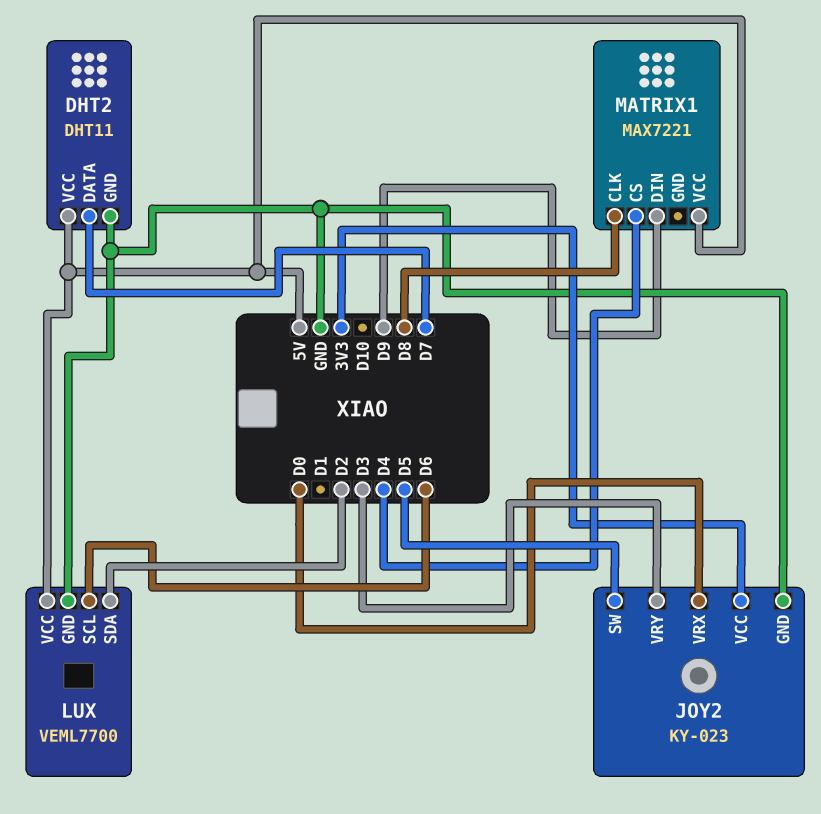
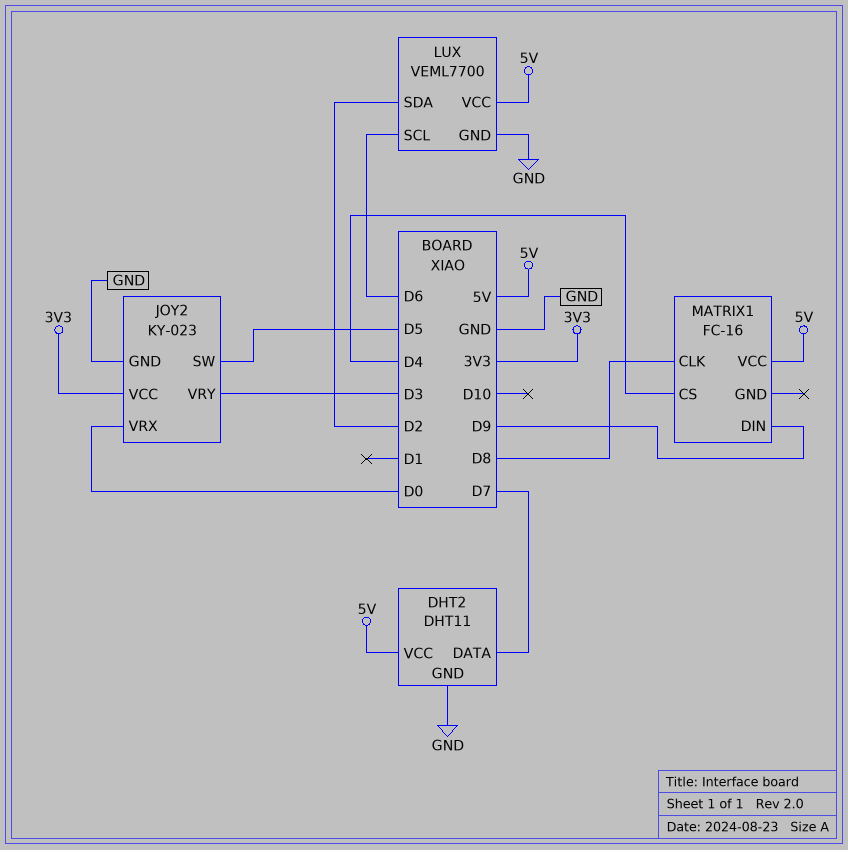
MATRIX1: MAX7221 -> FC-16

